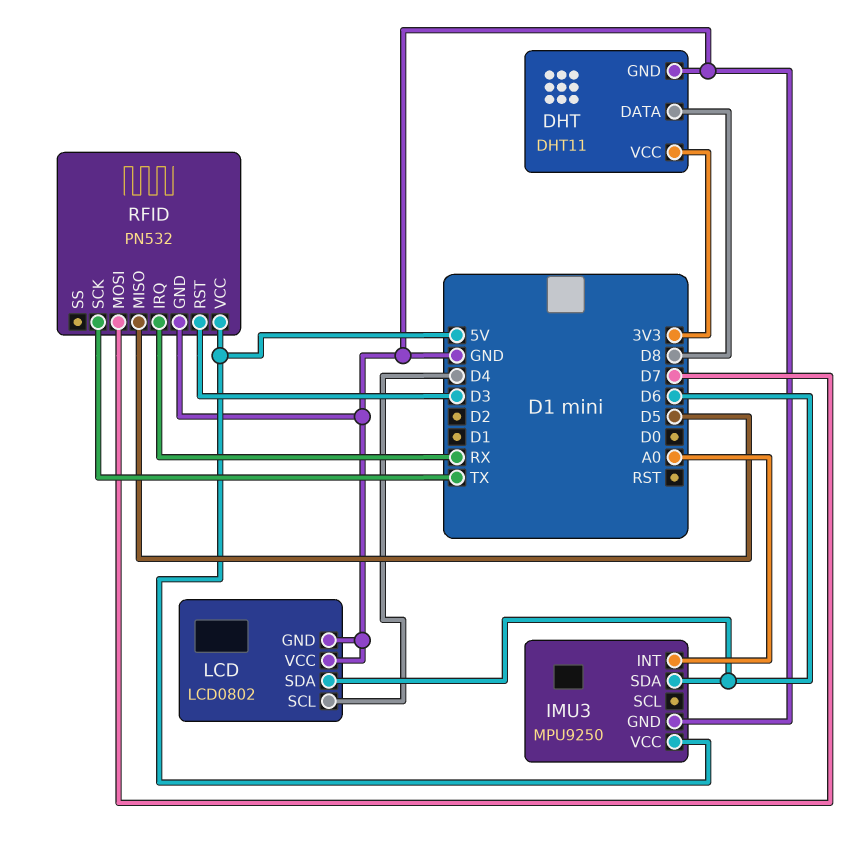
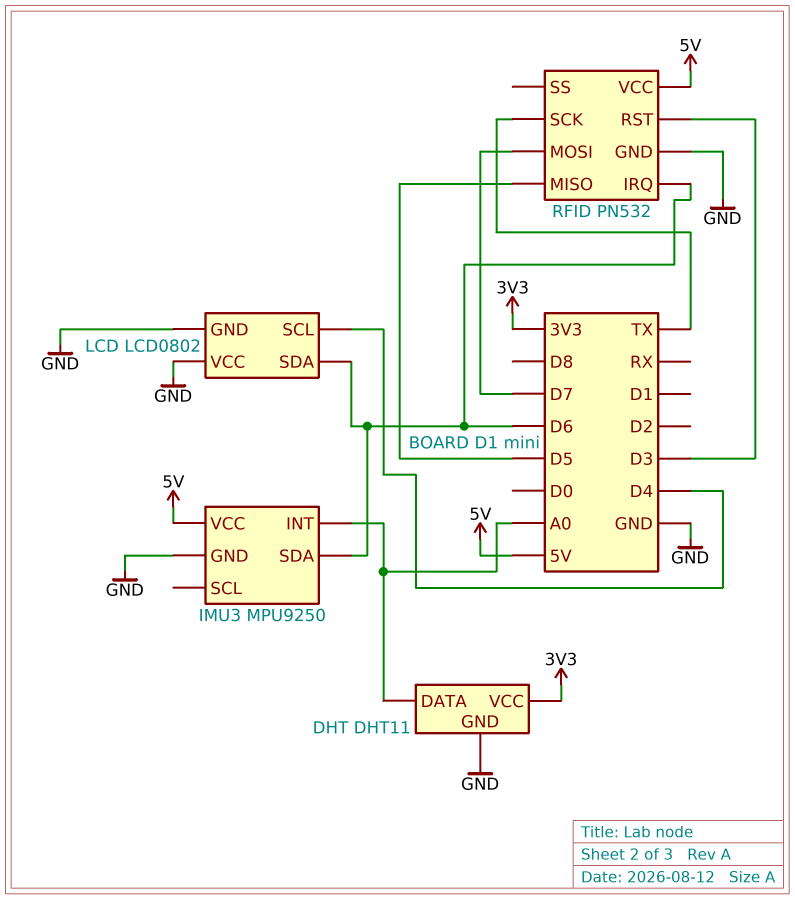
DHT pin DATA: D8 -> A0
RFID pin IRQ: RX -> D6

